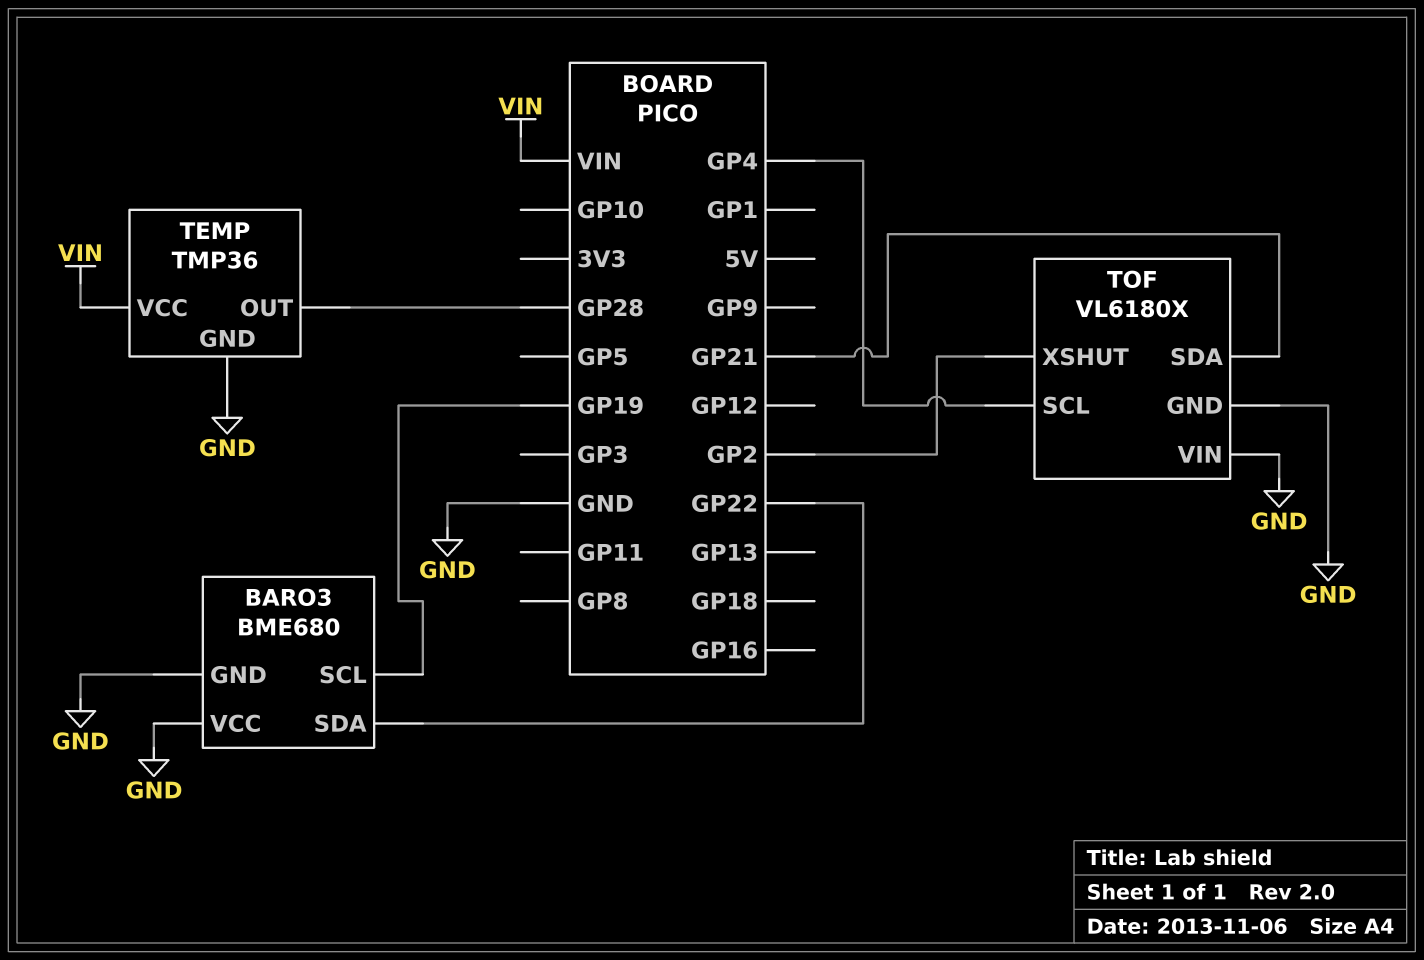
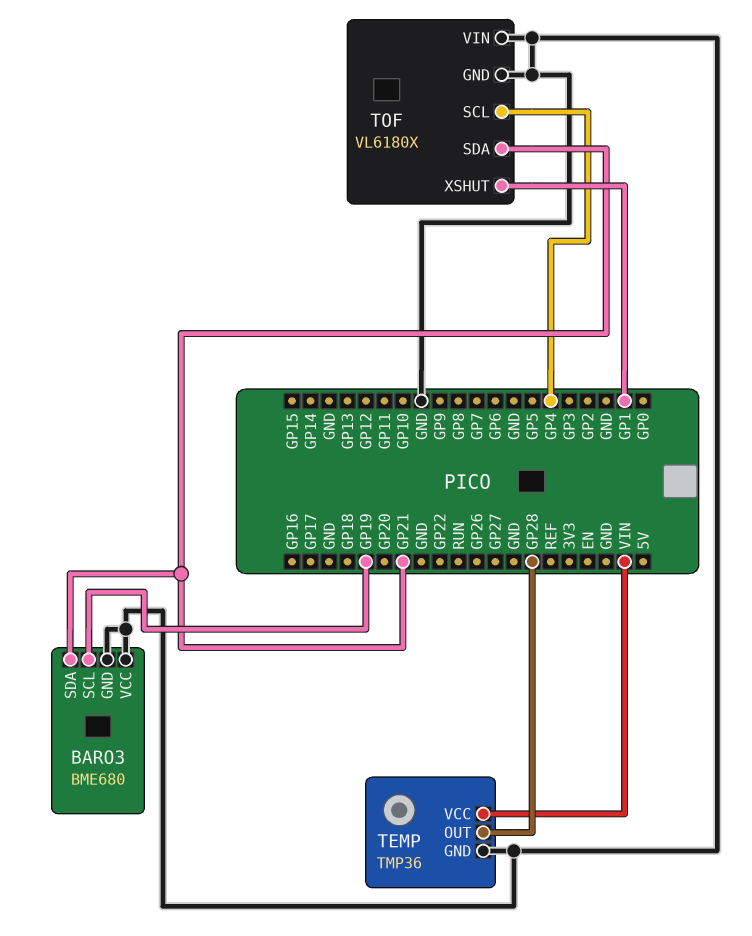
BARO3 pin SDA: GP22 -> GP21
TOF pin XSHUT: GP2 -> GP1

